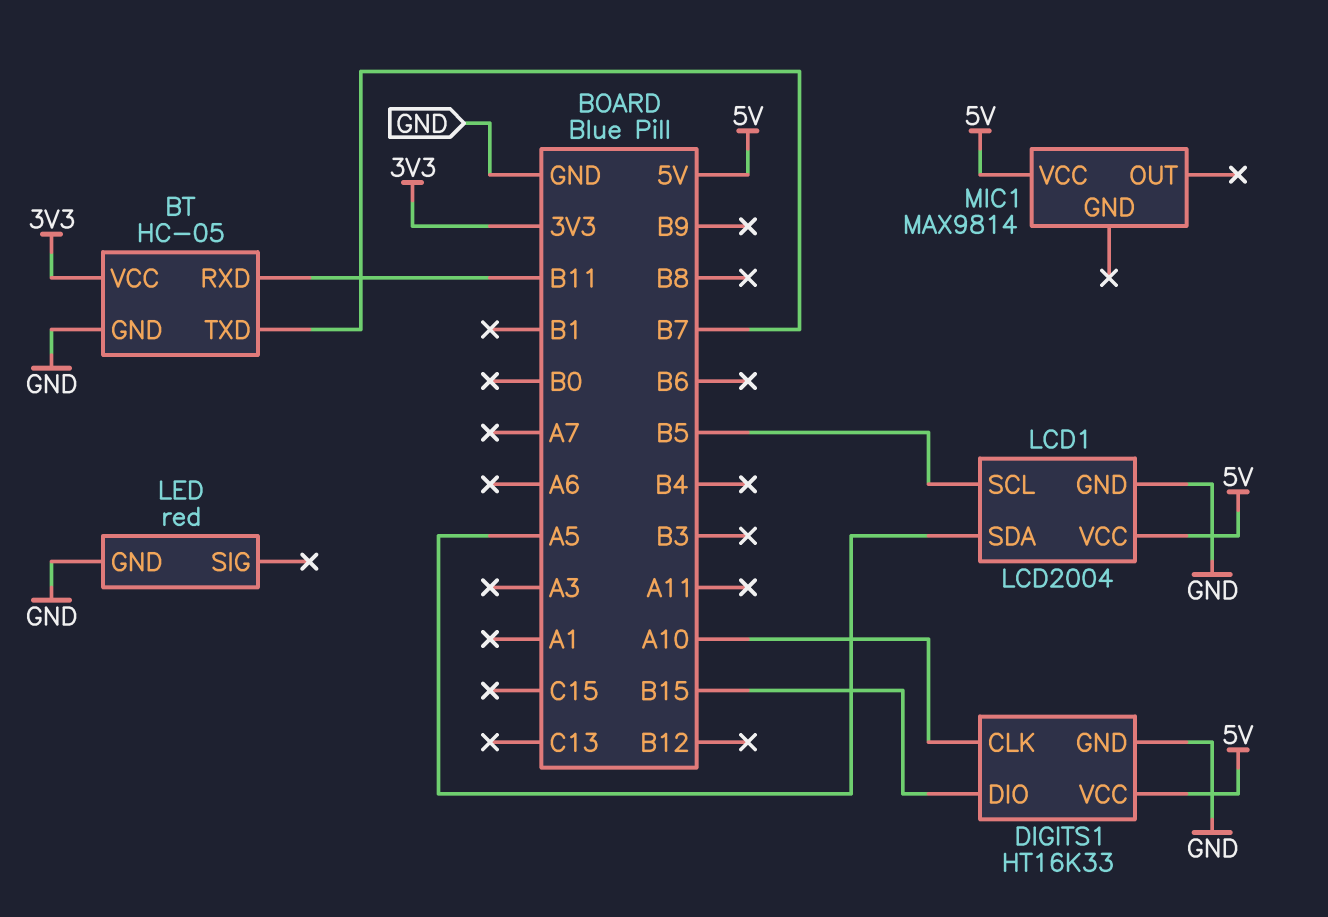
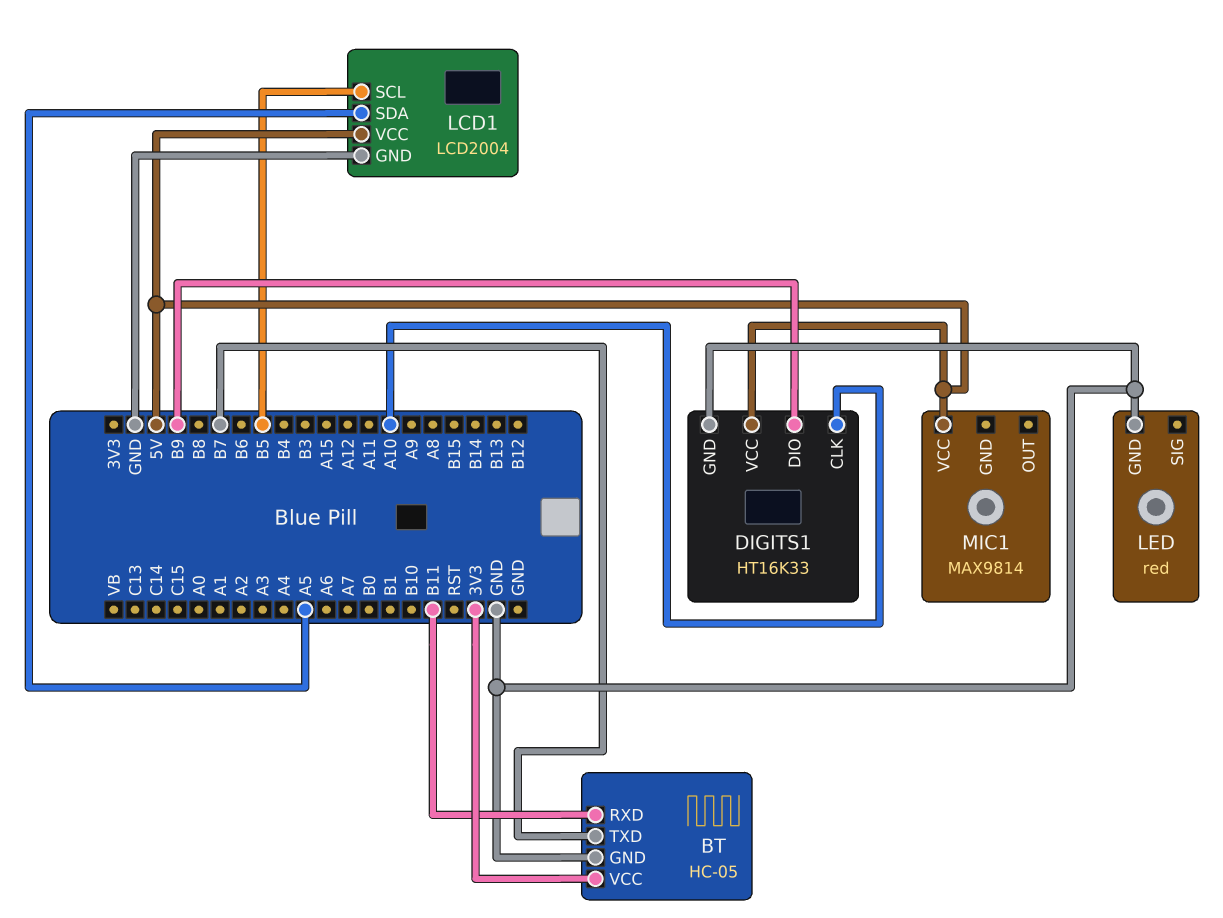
DIGITS1 pin DIO: B15 -> B9

